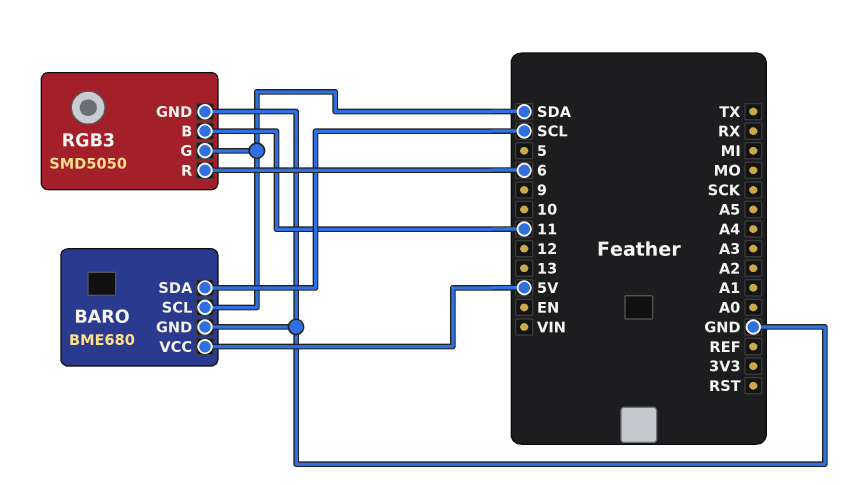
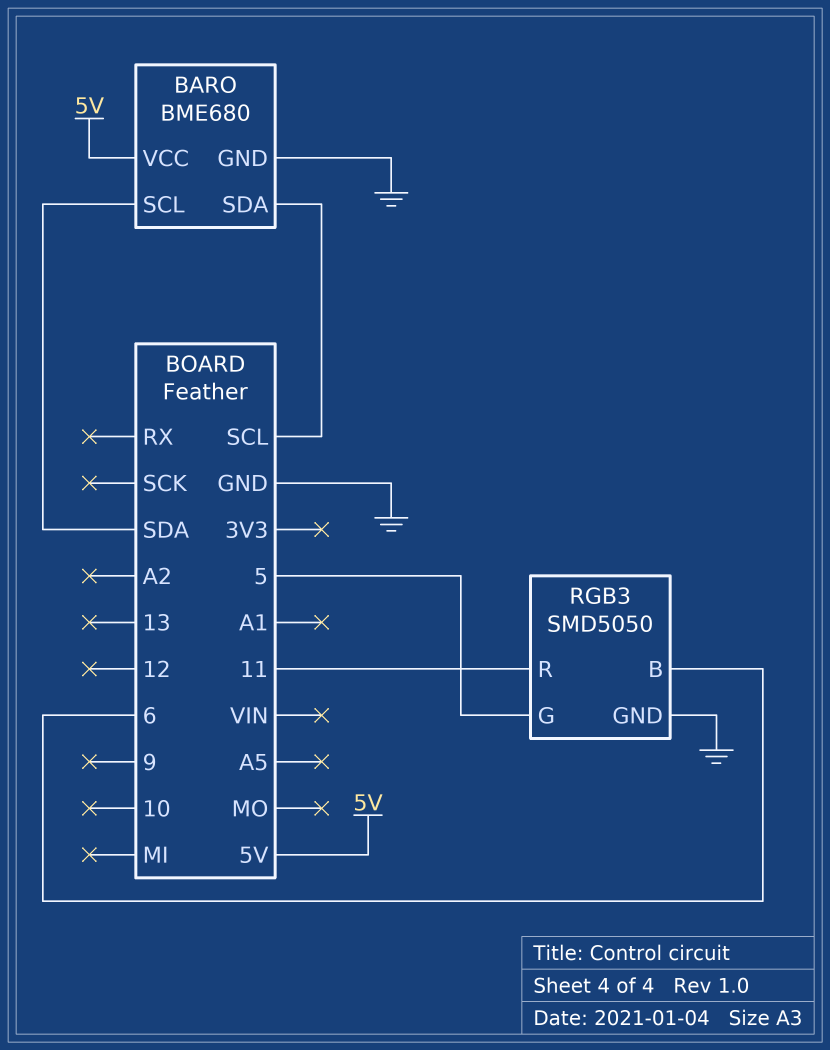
RGB3 pin B: 11 -> 6
RGB3 pin G: SDA -> 5
RGB3 pin R: 6 -> 11

